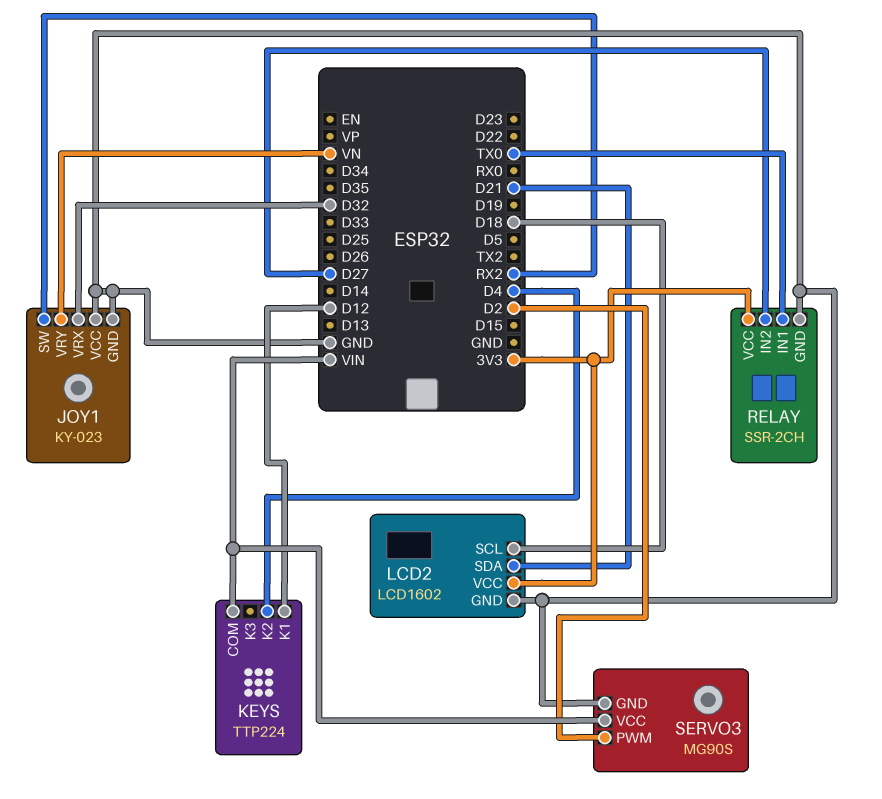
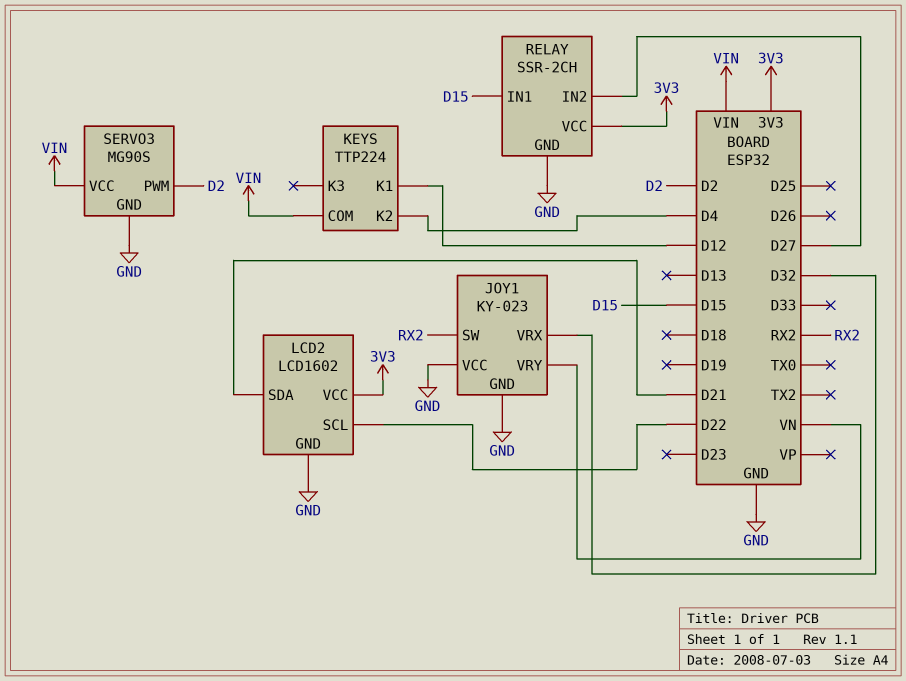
LCD2 pin SCL: D18 -> D22
RELAY pin IN1: TX0 -> D15

